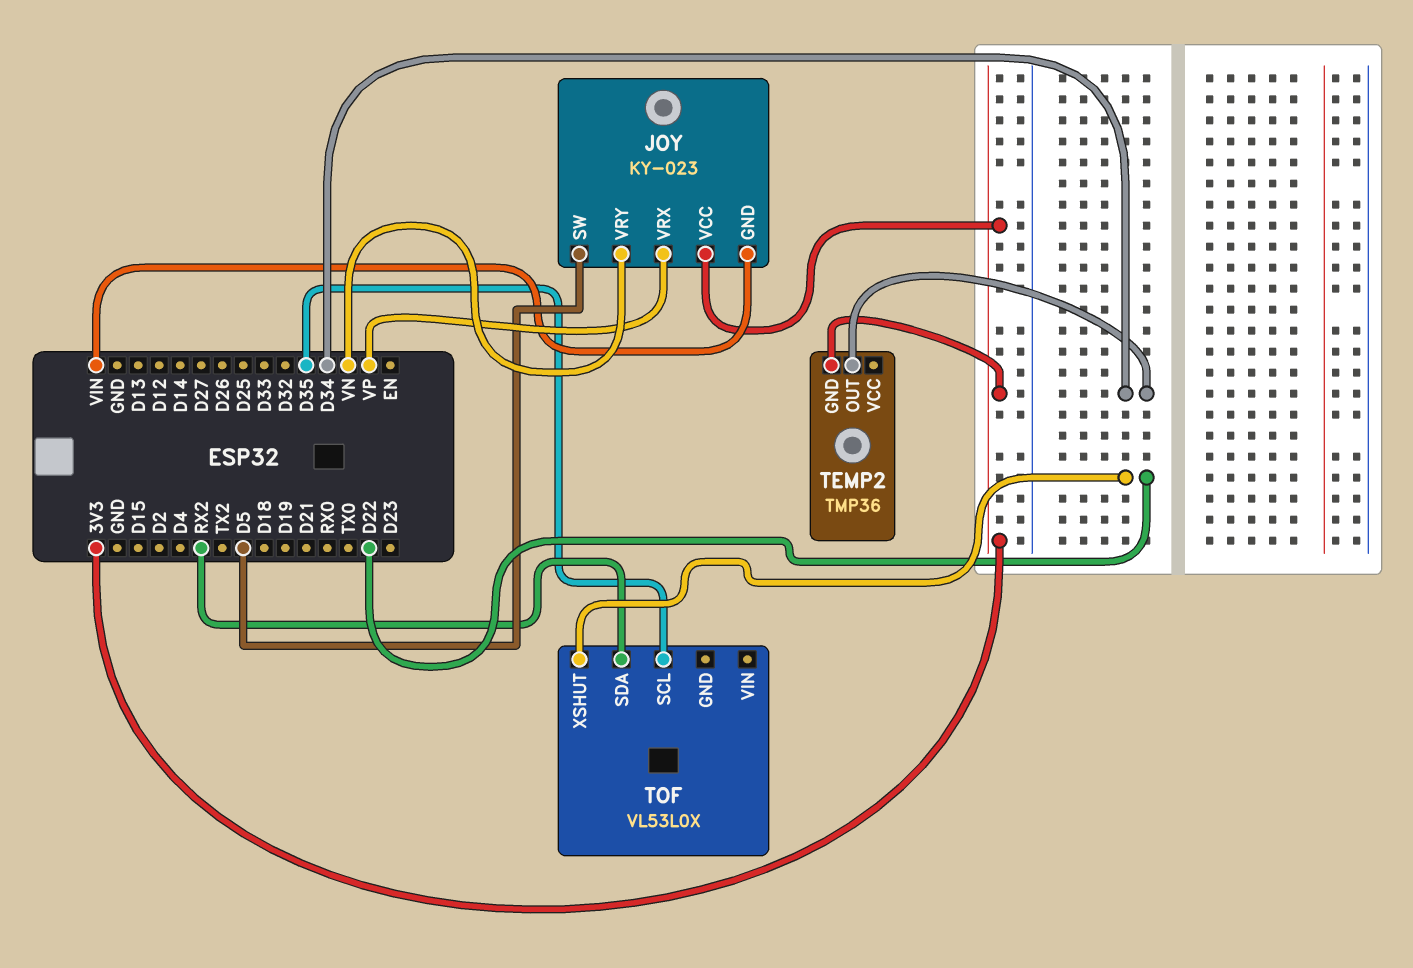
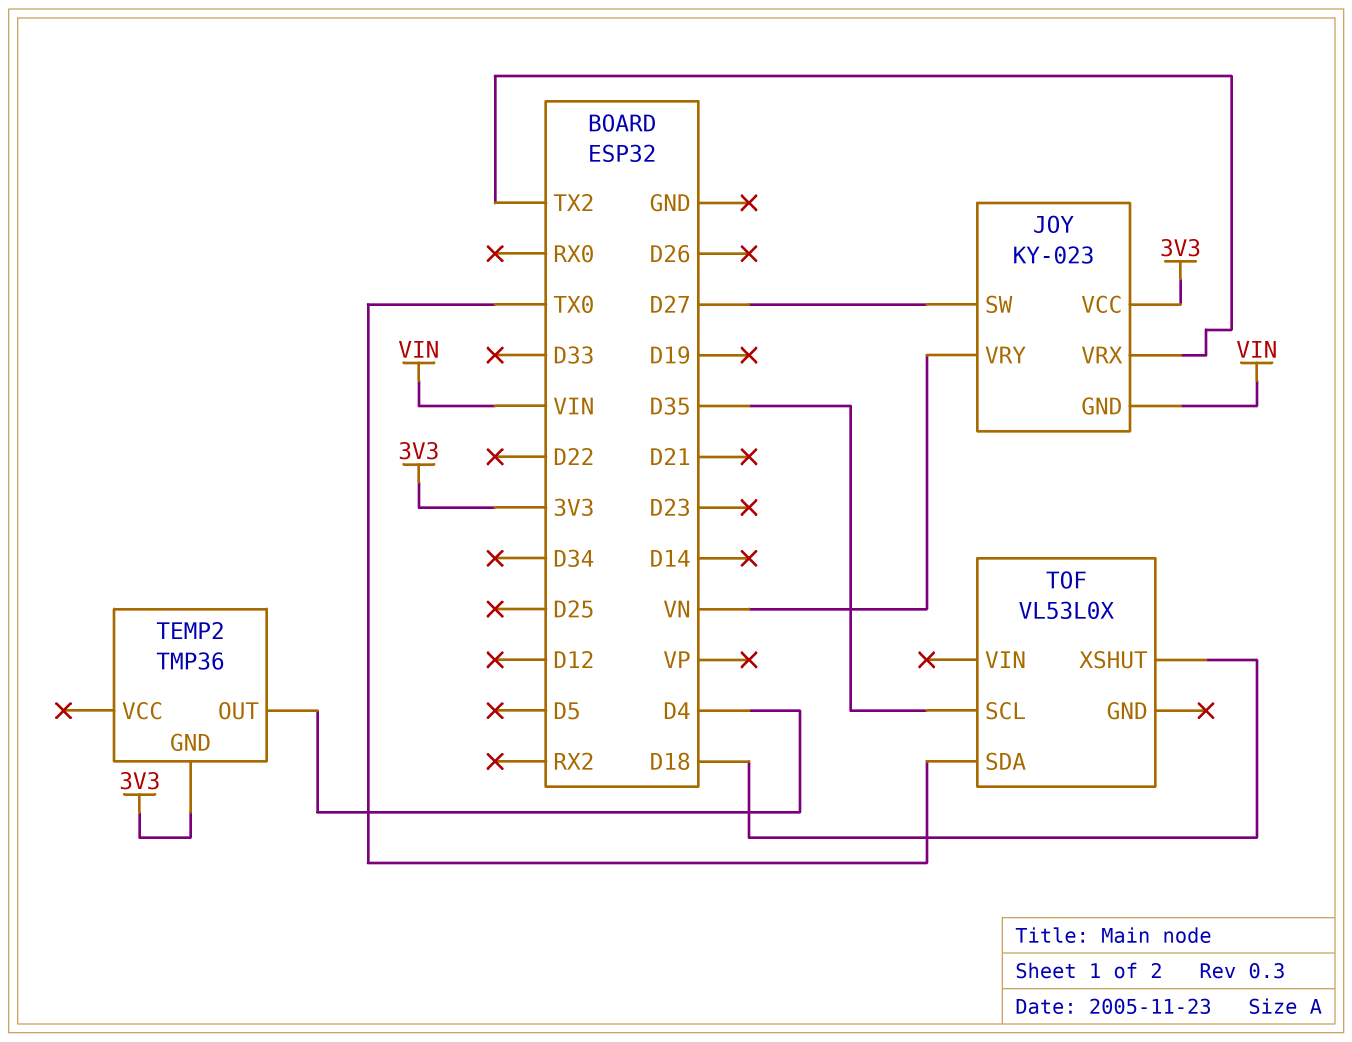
JOY pin SW: D5 -> D27
JOY pin VRX: VP -> TX2
TEMP2 pin OUT: D34 -> D4
TOF pin SDA: RX2 -> TX0
TOF pin XSHUT: D22 -> D18

